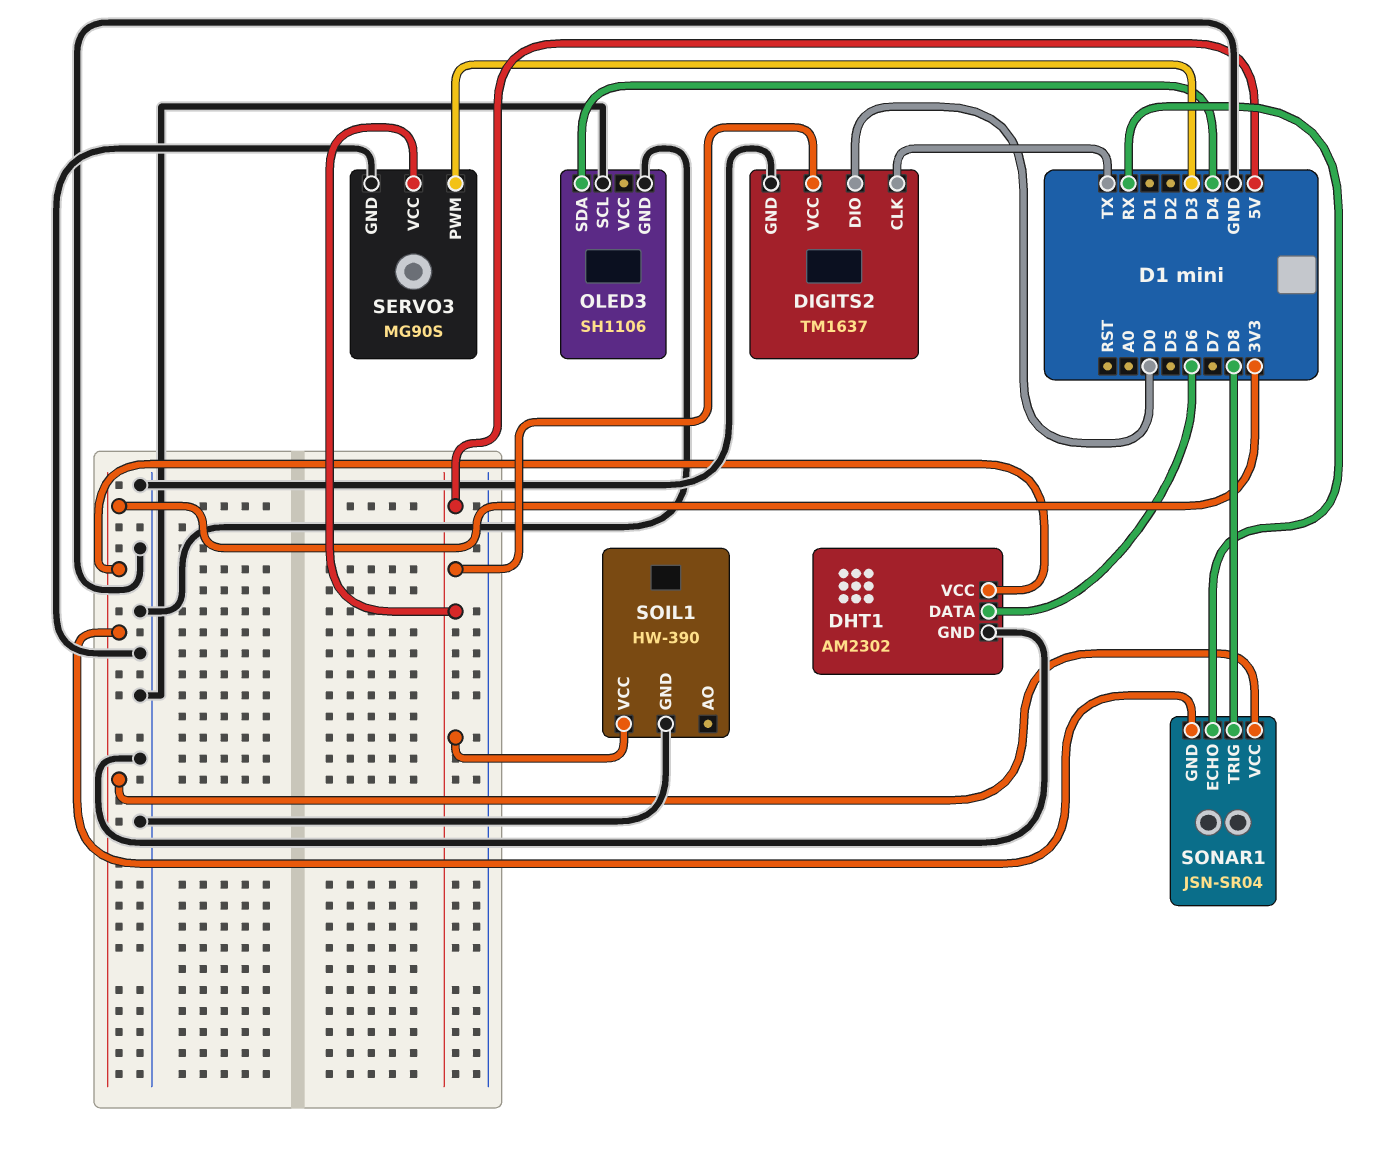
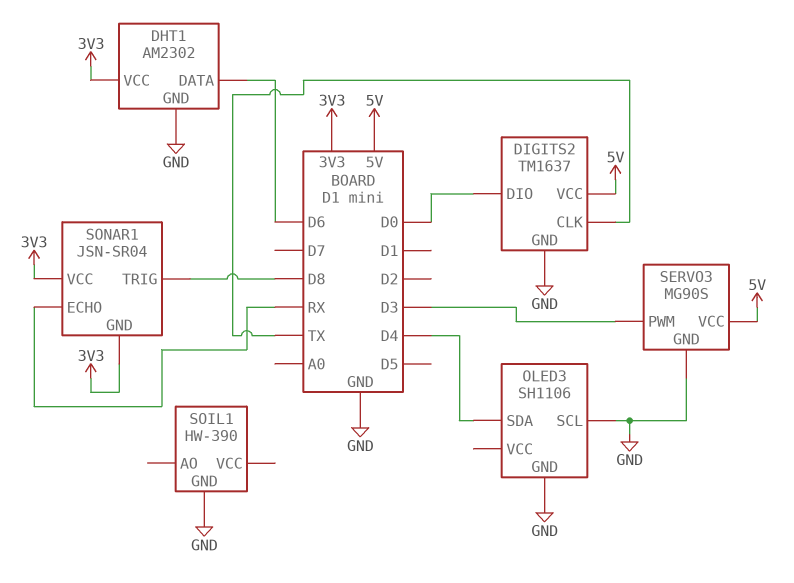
SOIL1 pin VCC: 5V -> none

